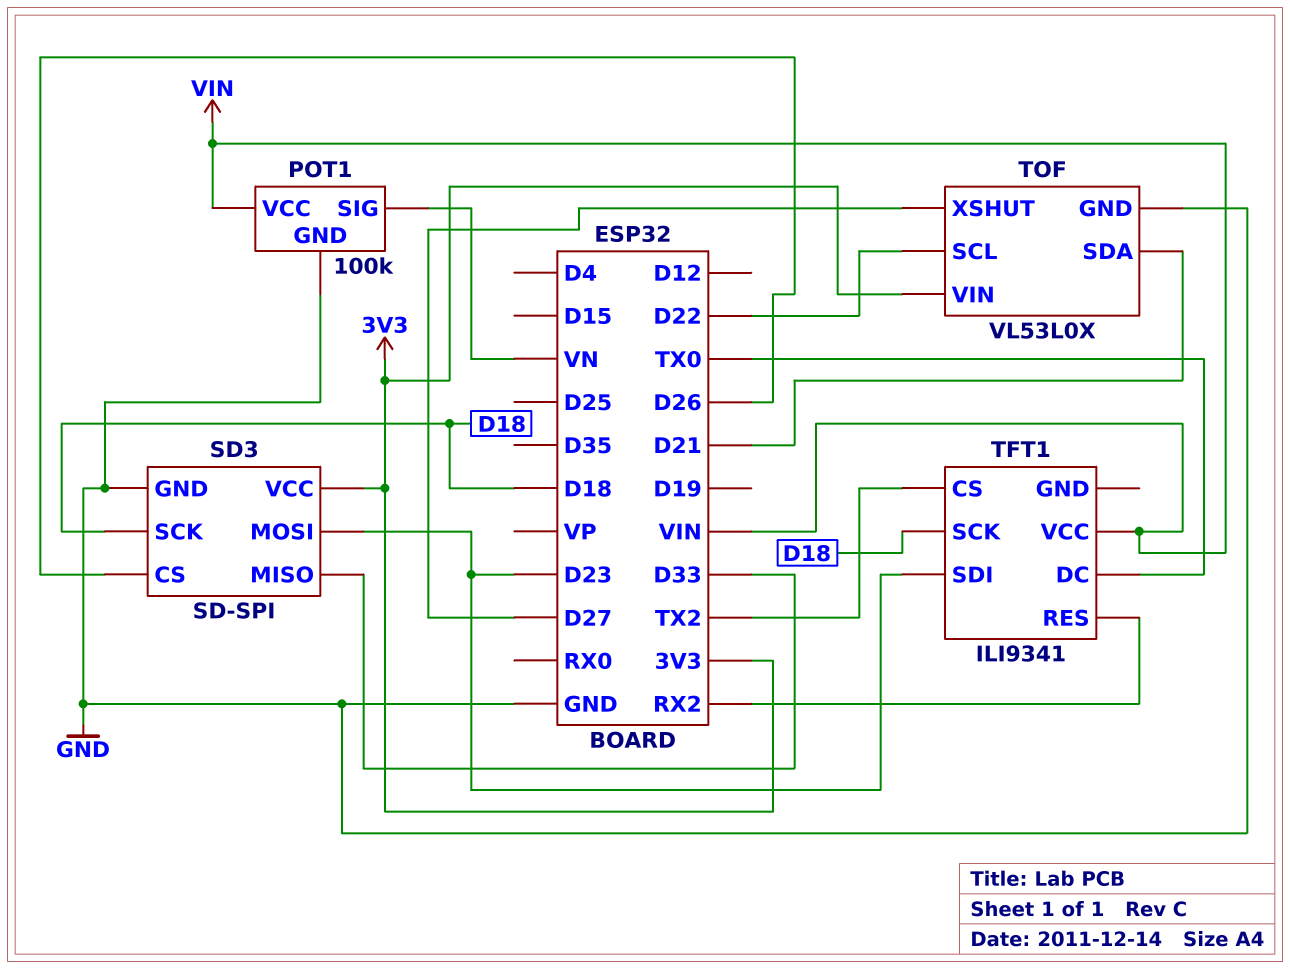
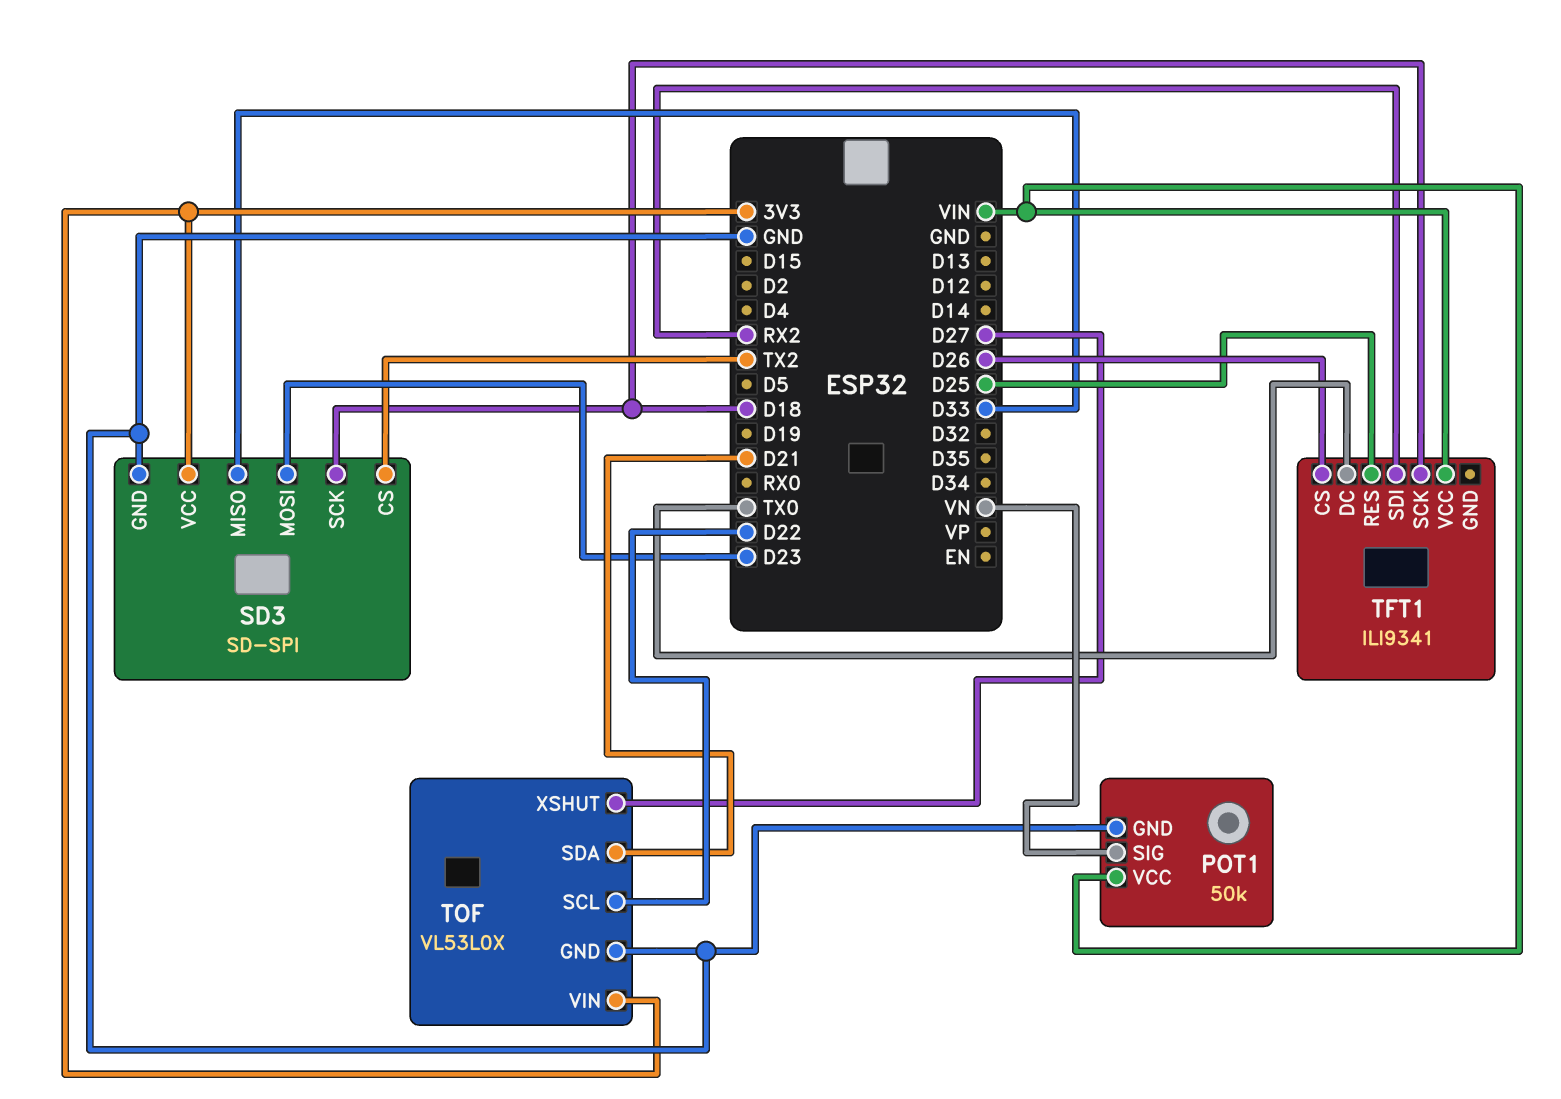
POT1: 100k -> 50k
SD3 pin CS: D26 -> TX2
TFT1 pin CS: TX2 -> D26
TFT1 pin RES: RX2 -> D25
TFT1 pin SDI: D23 -> RX2

